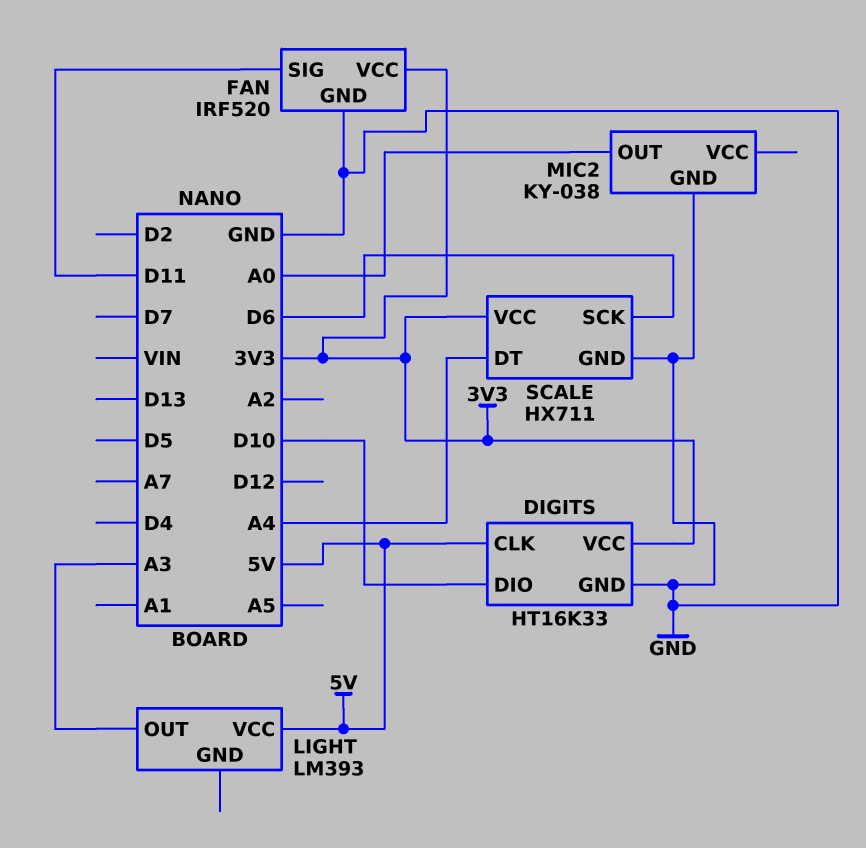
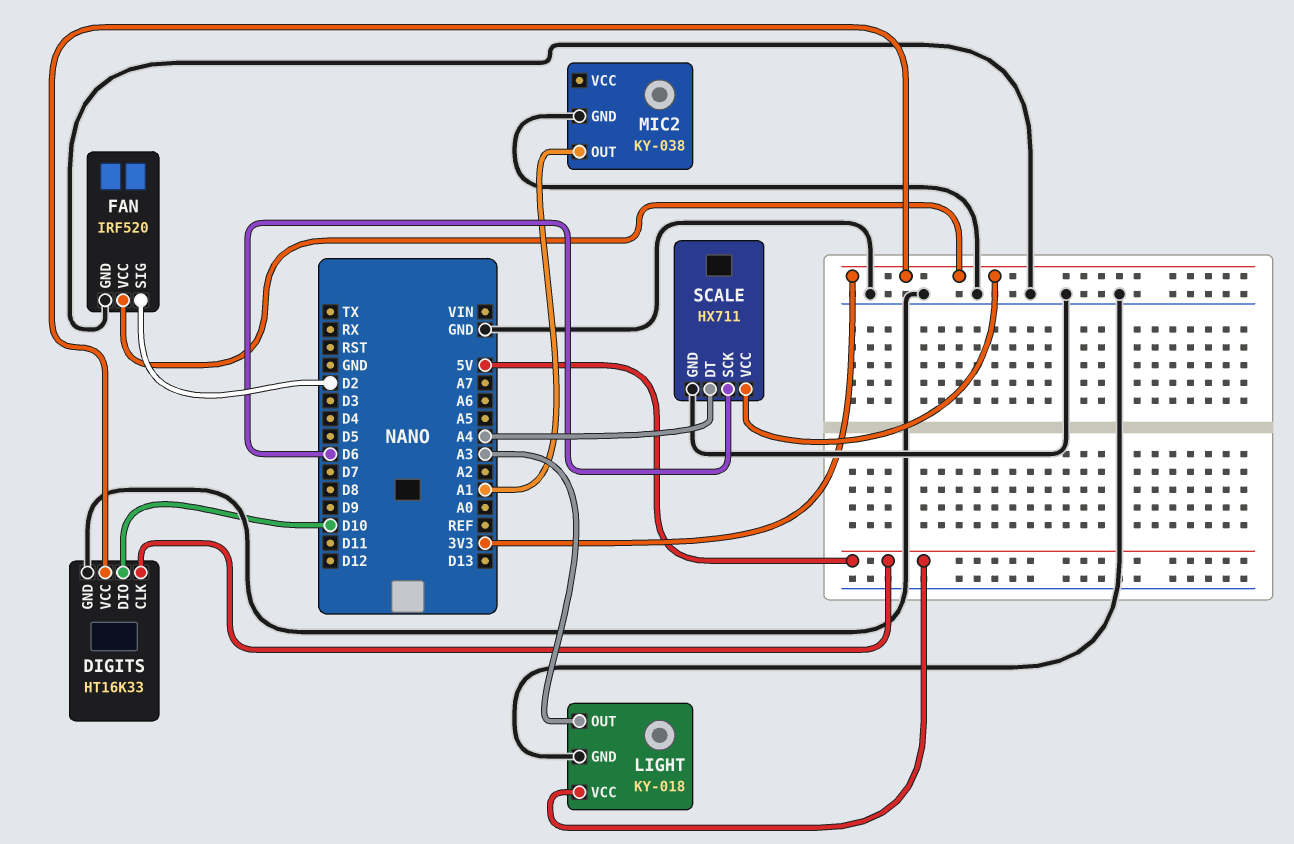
FAN pin SIG: D11 -> D2
LIGHT: LM393 -> KY-018
LIGHT pin GND: none -> GND
MIC2 pin OUT: A0 -> A1

